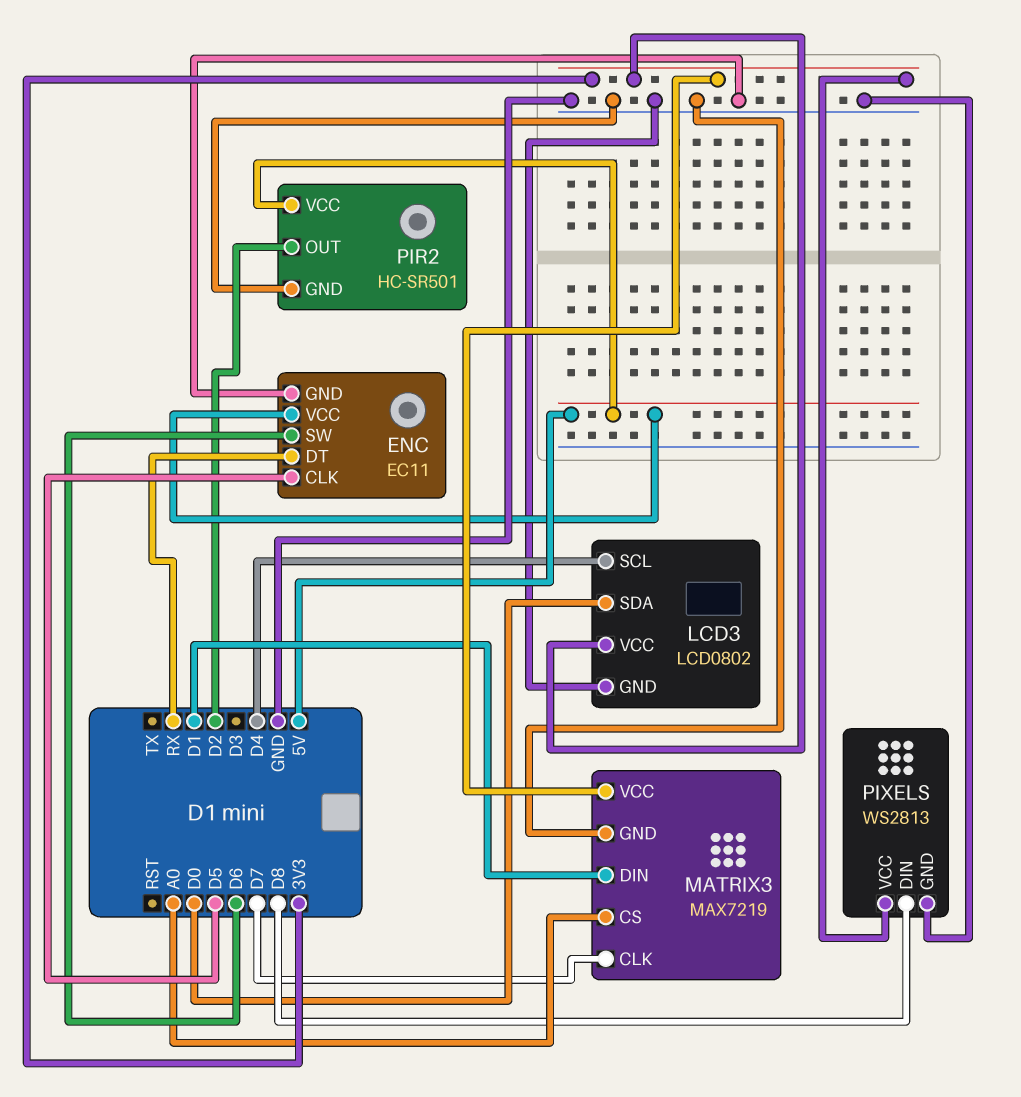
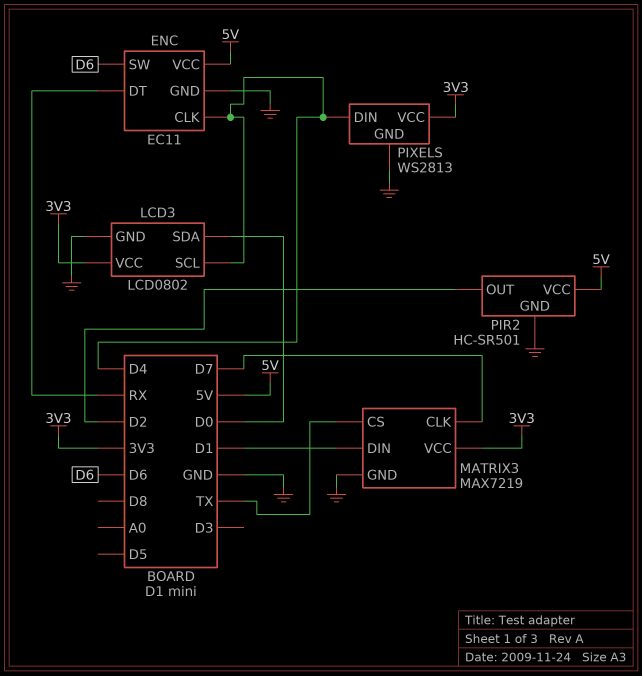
ENC pin CLK: D5 -> D4
MATRIX3 pin CS: A0 -> TX
PIXELS pin DIN: D8 -> D4

